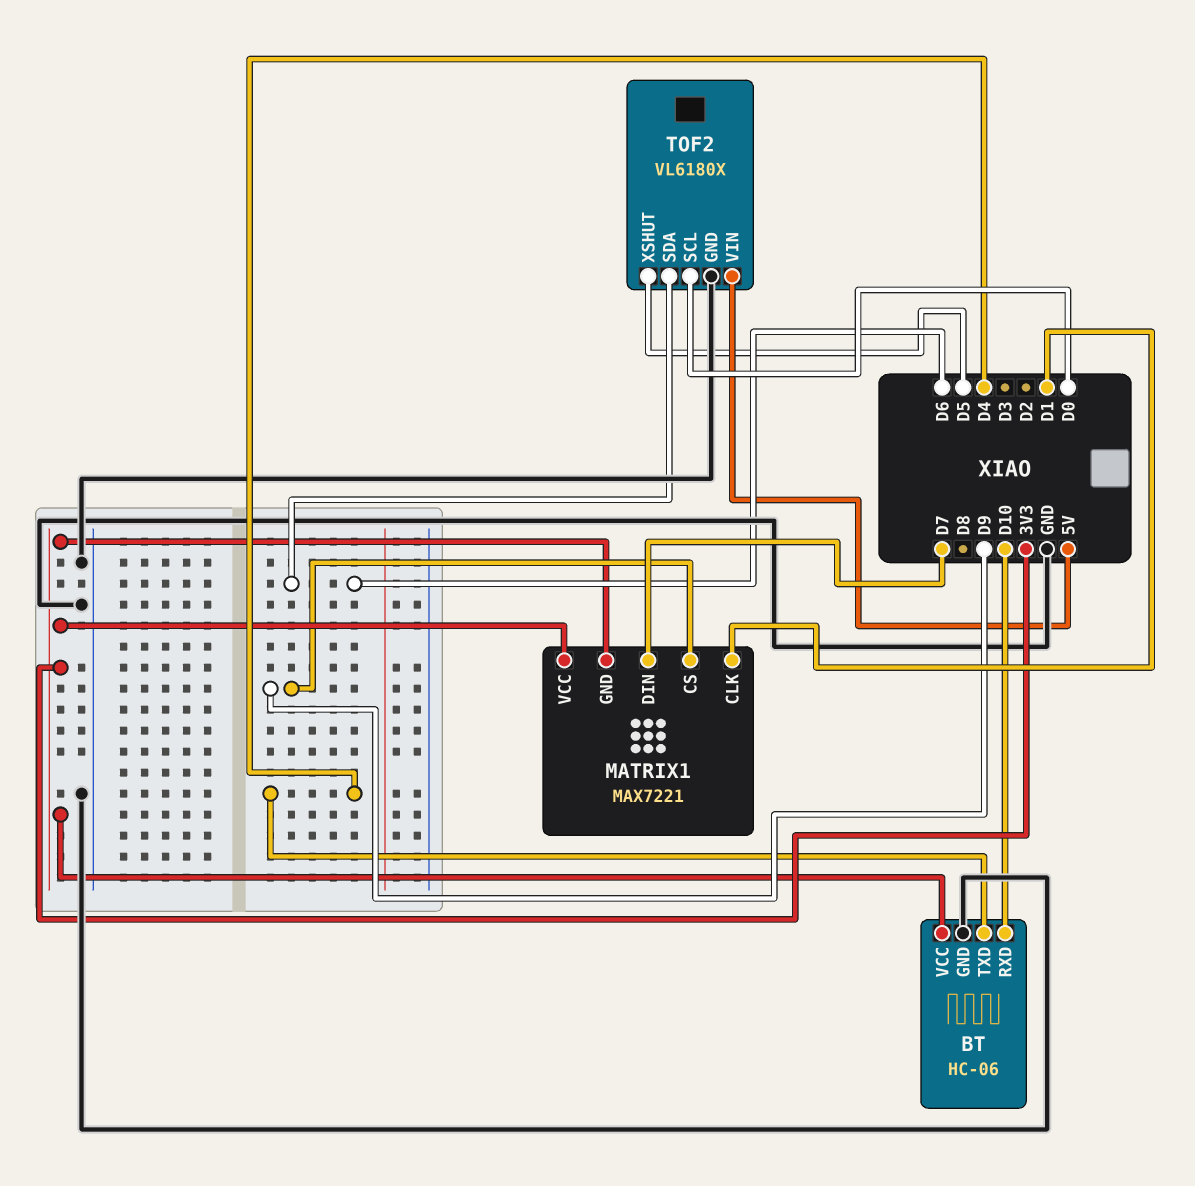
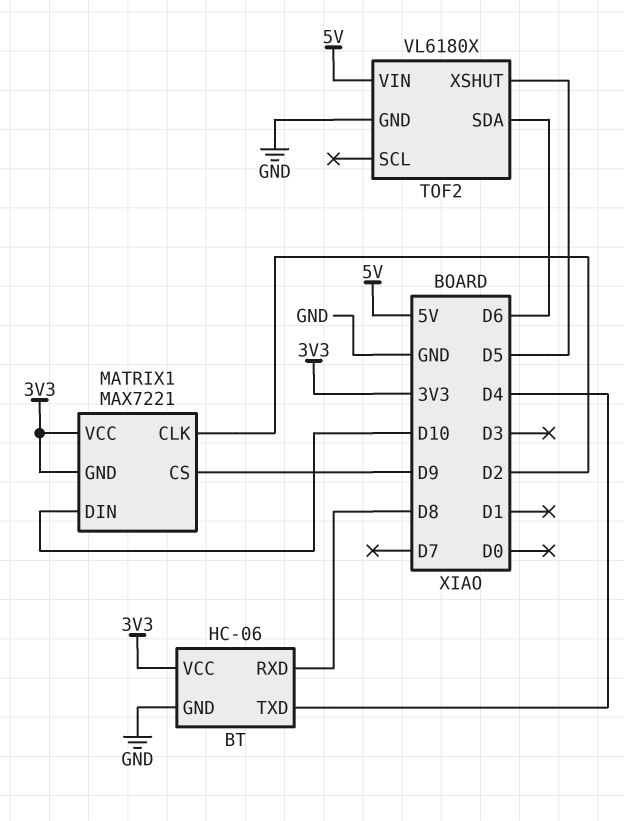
BT pin RXD: D10 -> D8
MATRIX1 pin CLK: D1 -> D2
MATRIX1 pin DIN: D7 -> D10
TOF2 pin SCL: D0 -> none

